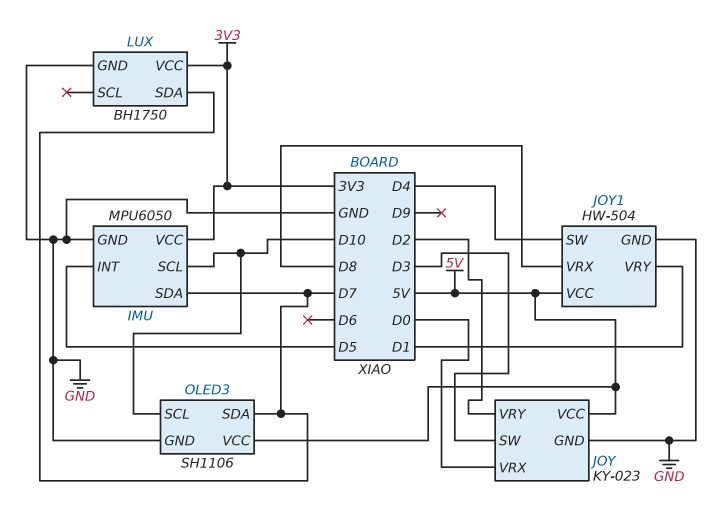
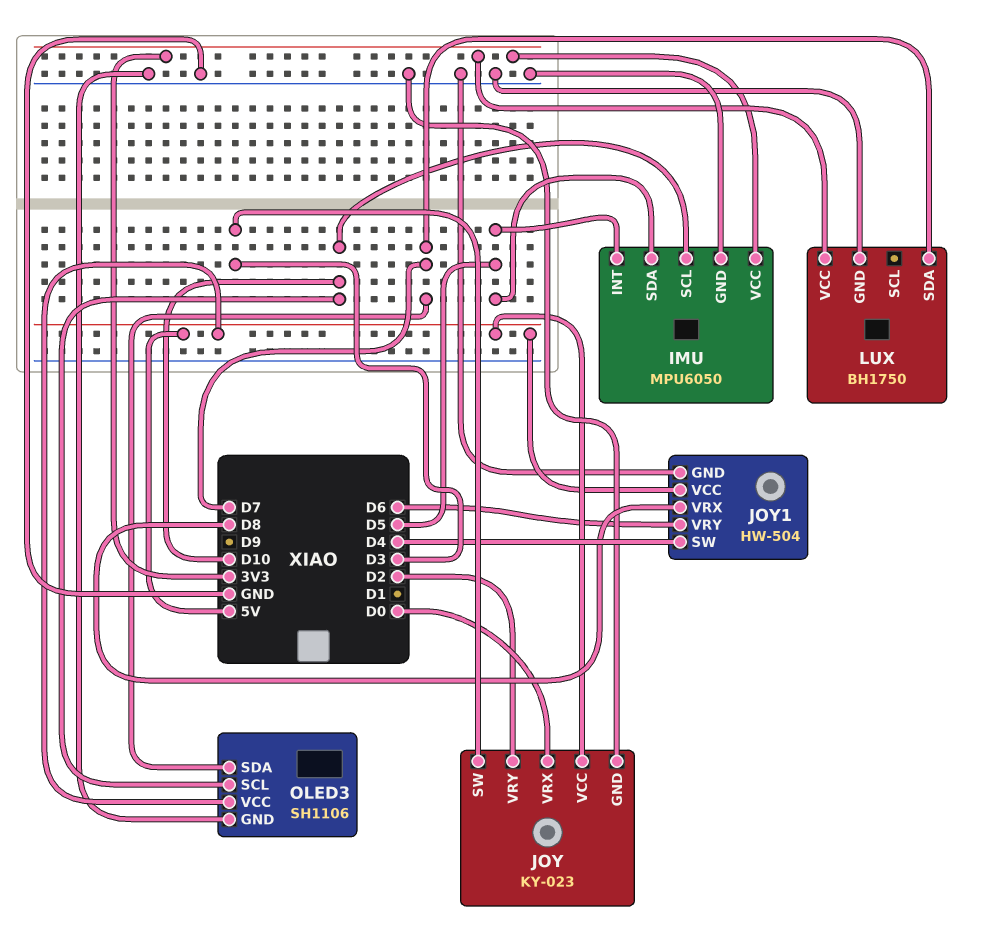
IMU pin SDA: D7 -> D5
JOY1 pin VRY: D1 -> D6

